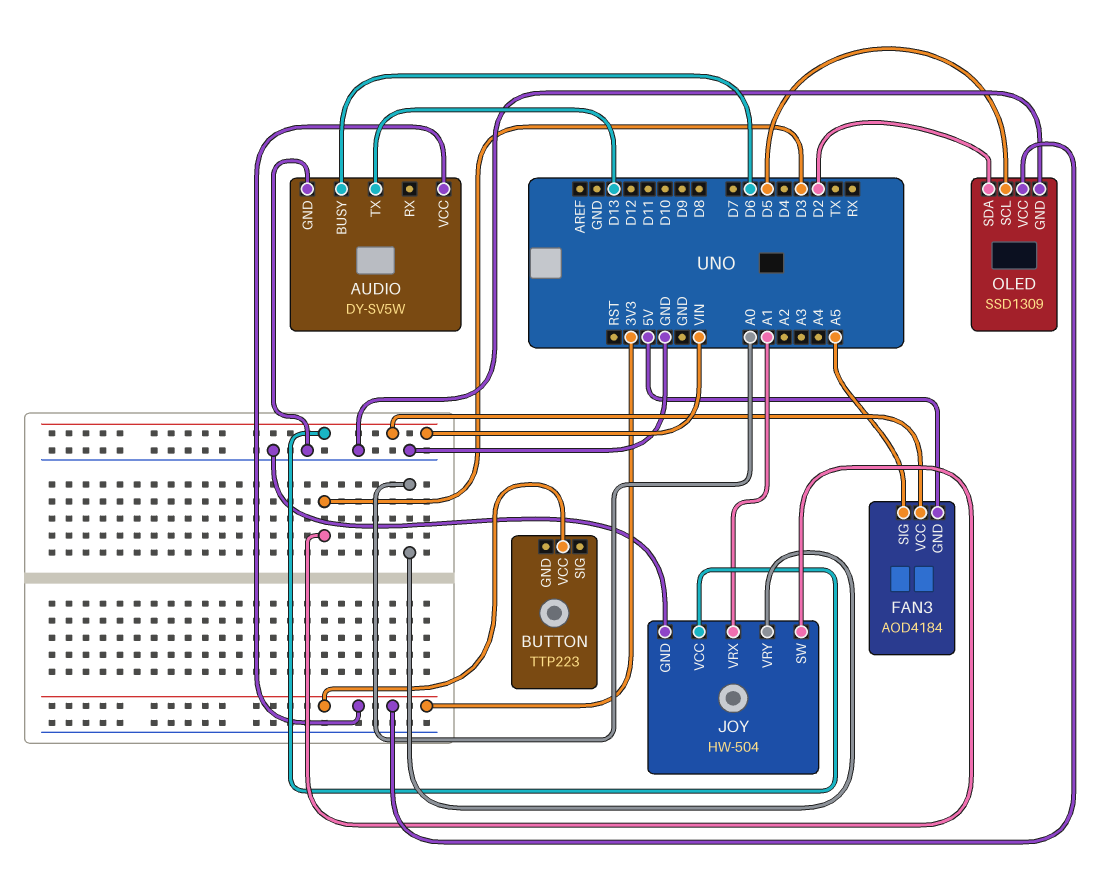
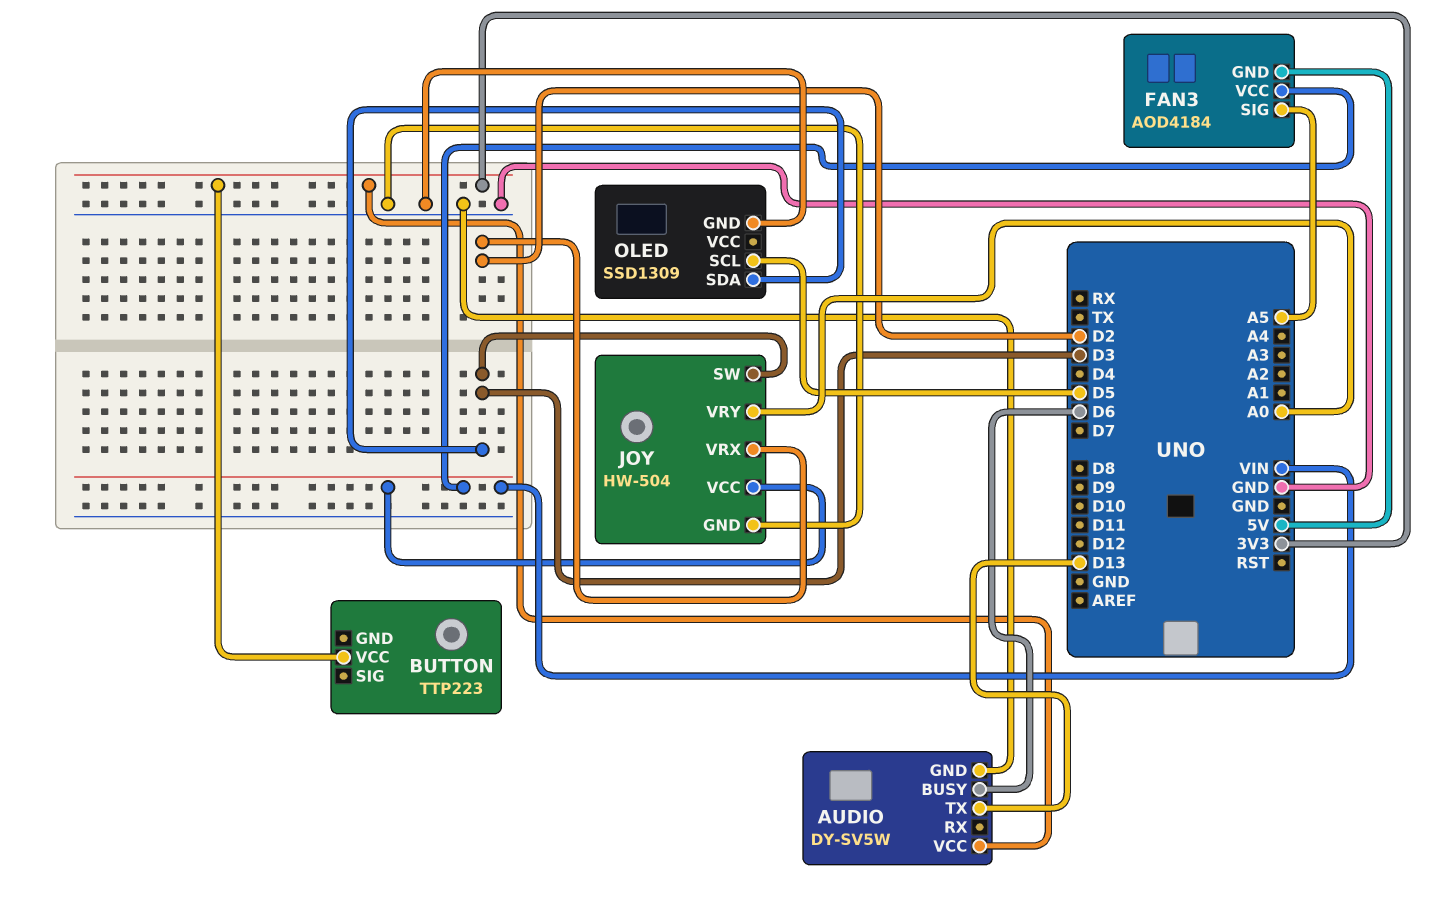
JOY pin VRX: A1 -> D2
OLED pin SDA: D2 -> D3
OLED pin VCC: 3V3 -> none

